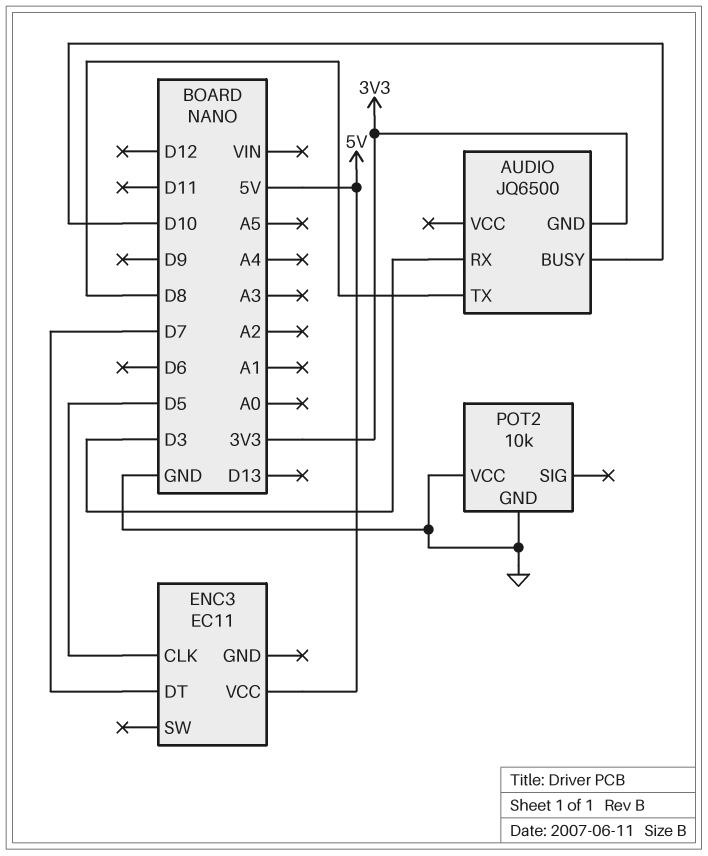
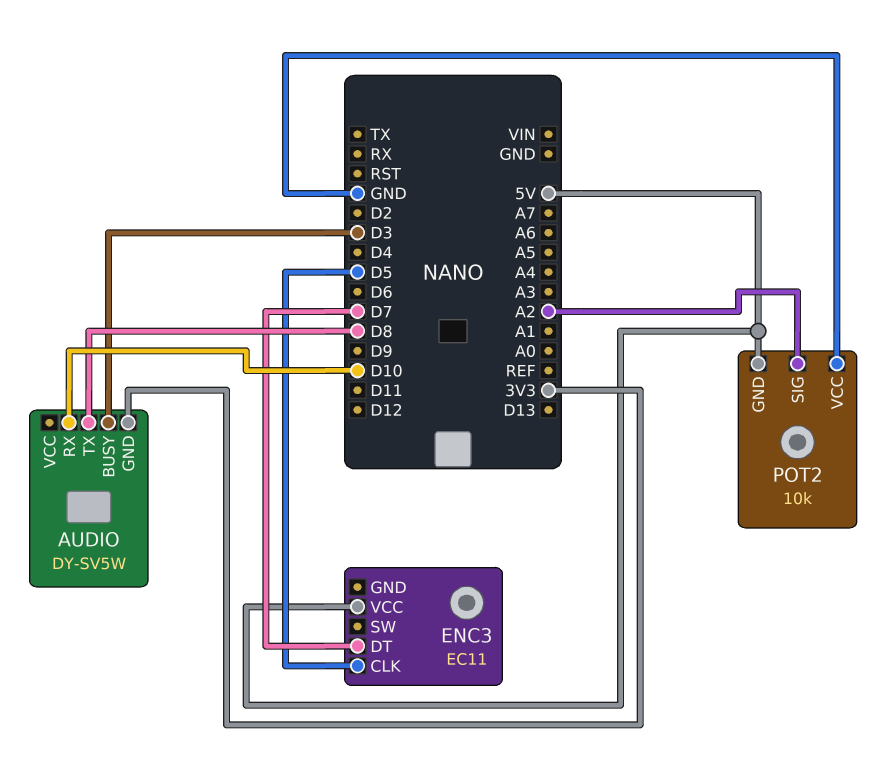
AUDIO: JQ6500 -> DY-SV5W
AUDIO pin BUSY: D10 -> D3
AUDIO pin RX: D3 -> D10
POT2 pin GND: GND -> 5V
POT2 pin SIG: none -> A2

